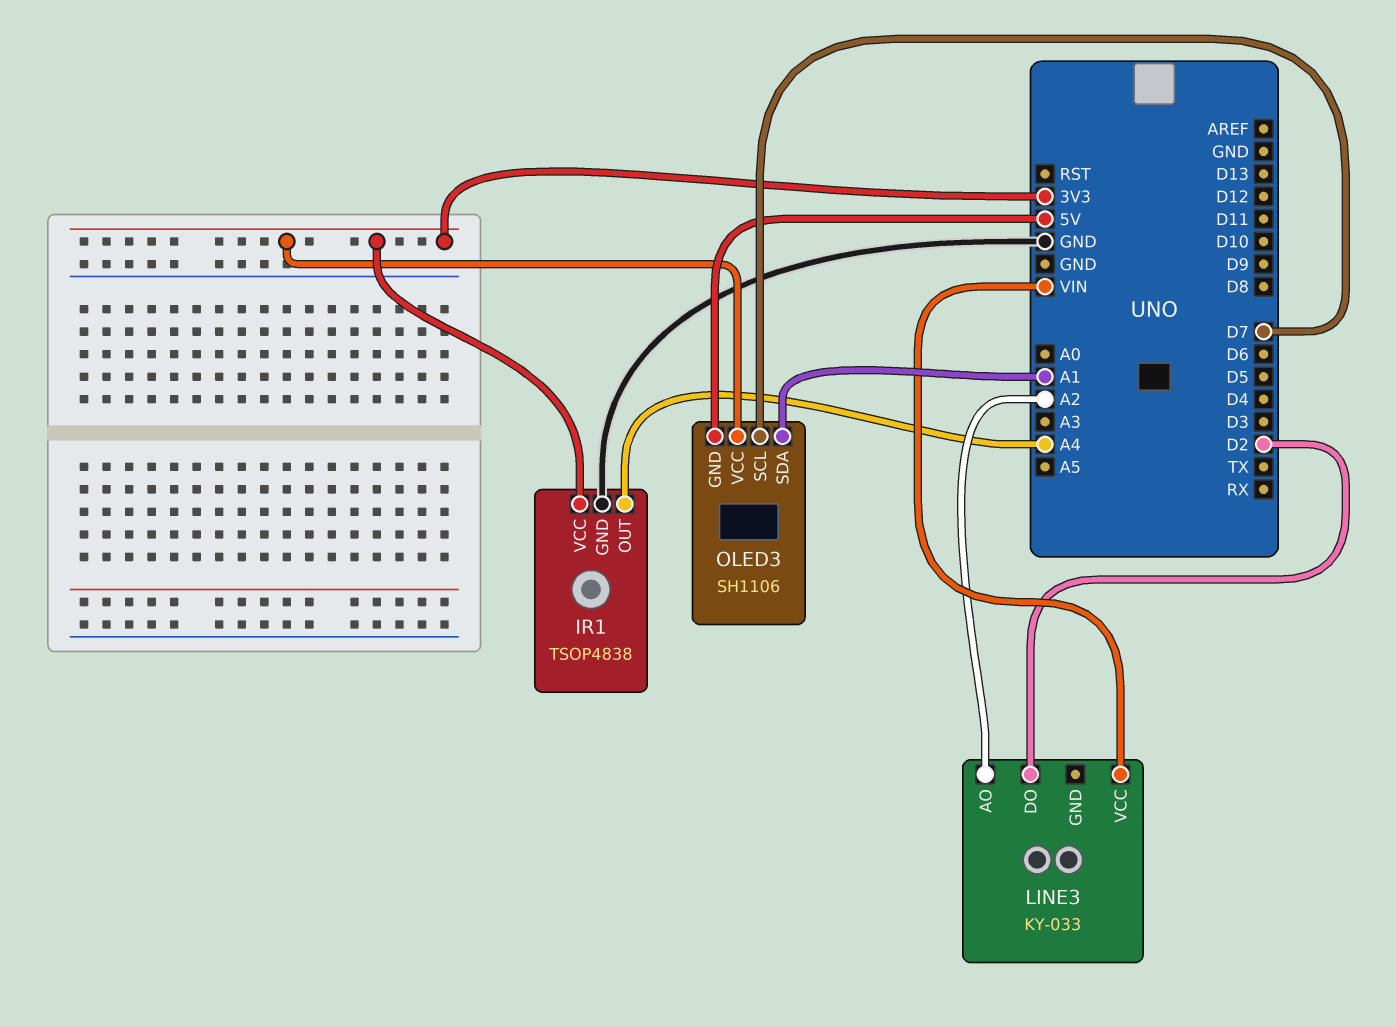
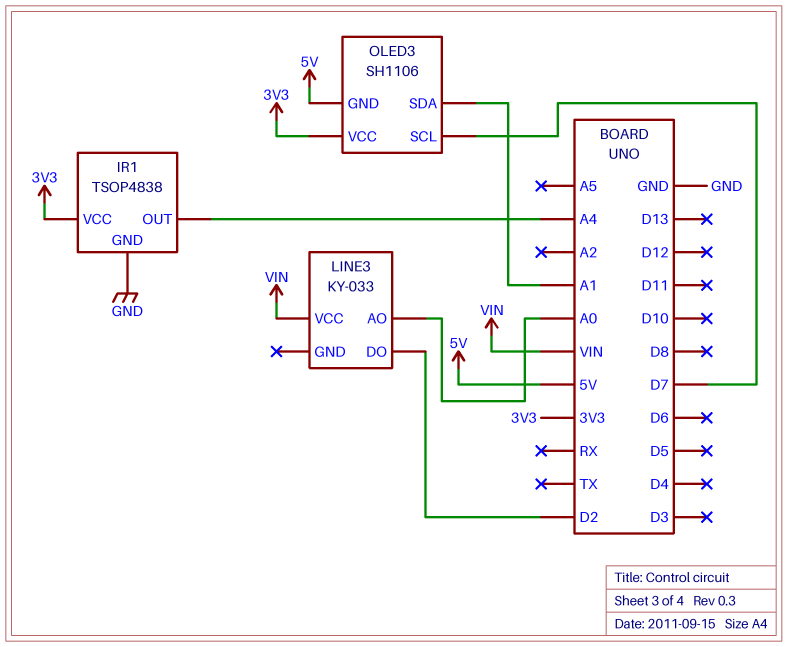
LINE3 pin AO: A2 -> A0

